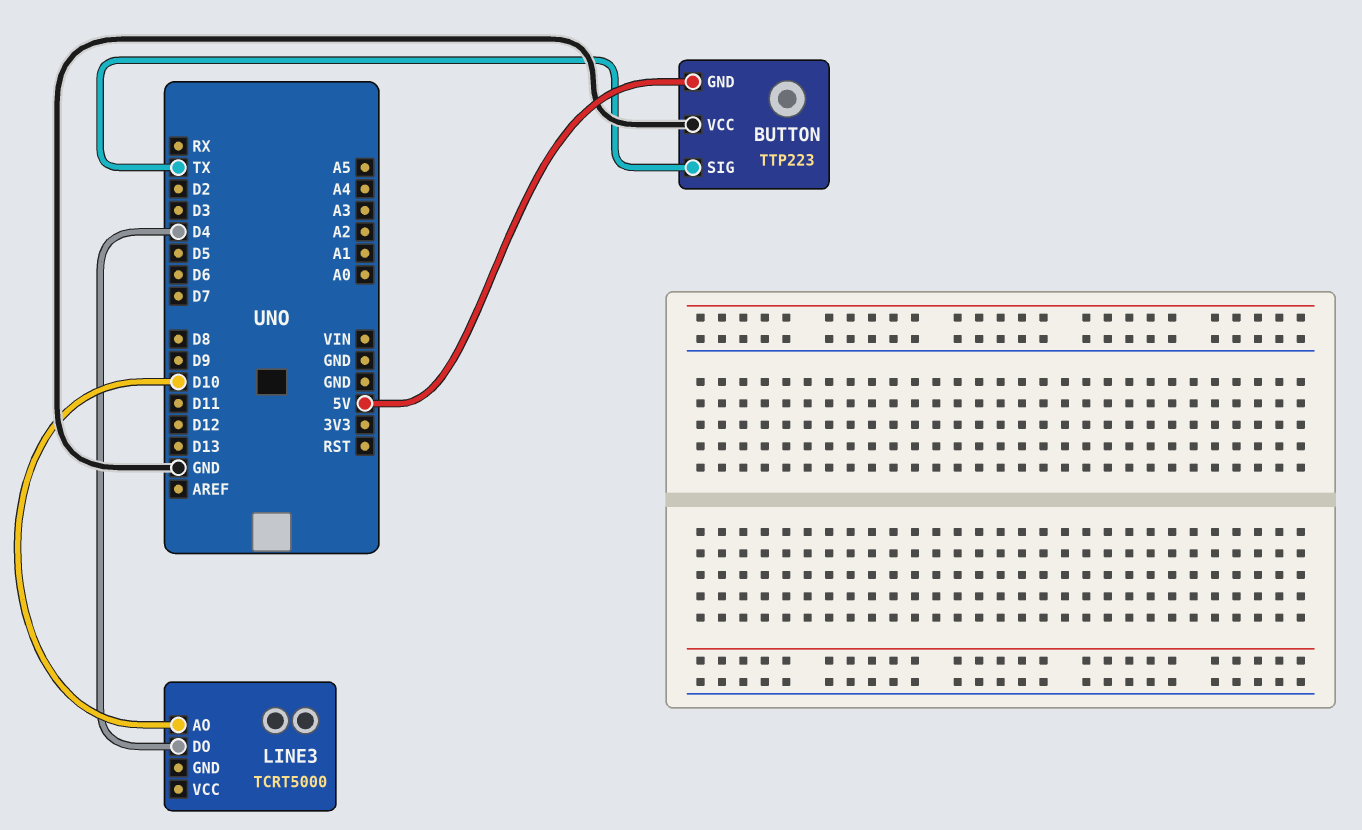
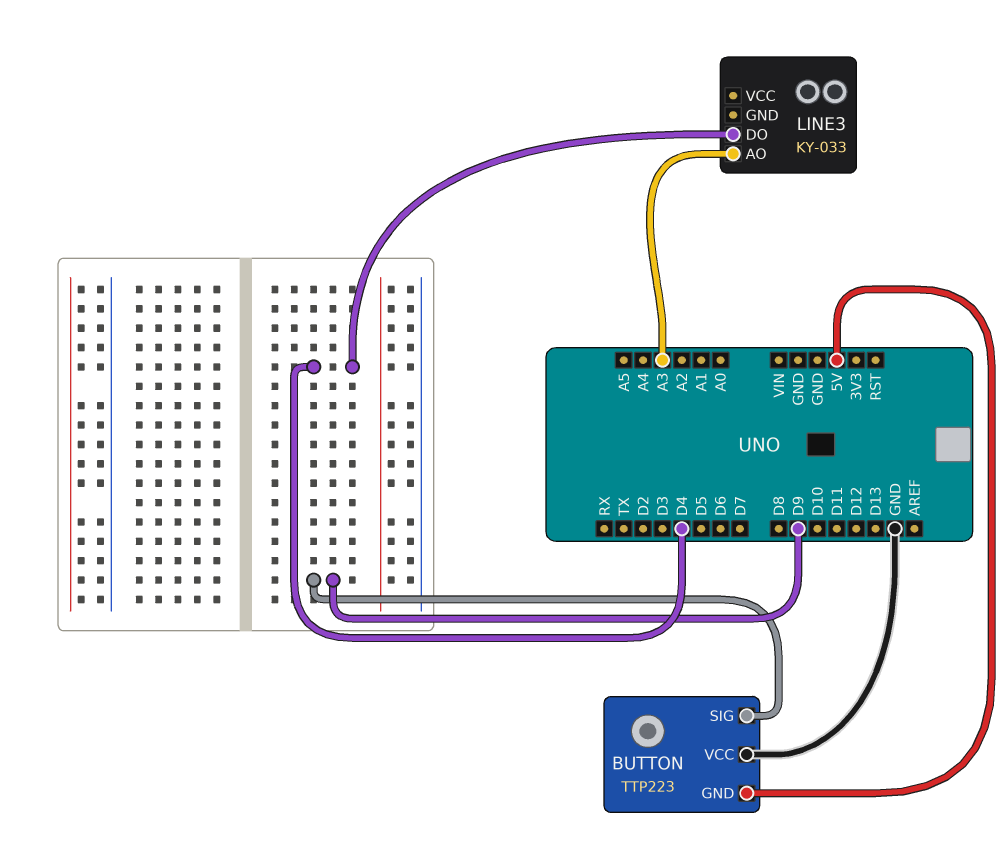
BUTTON pin SIG: TX -> D9
LINE3: TCRT5000 -> KY-033
LINE3 pin AO: D10 -> A3

